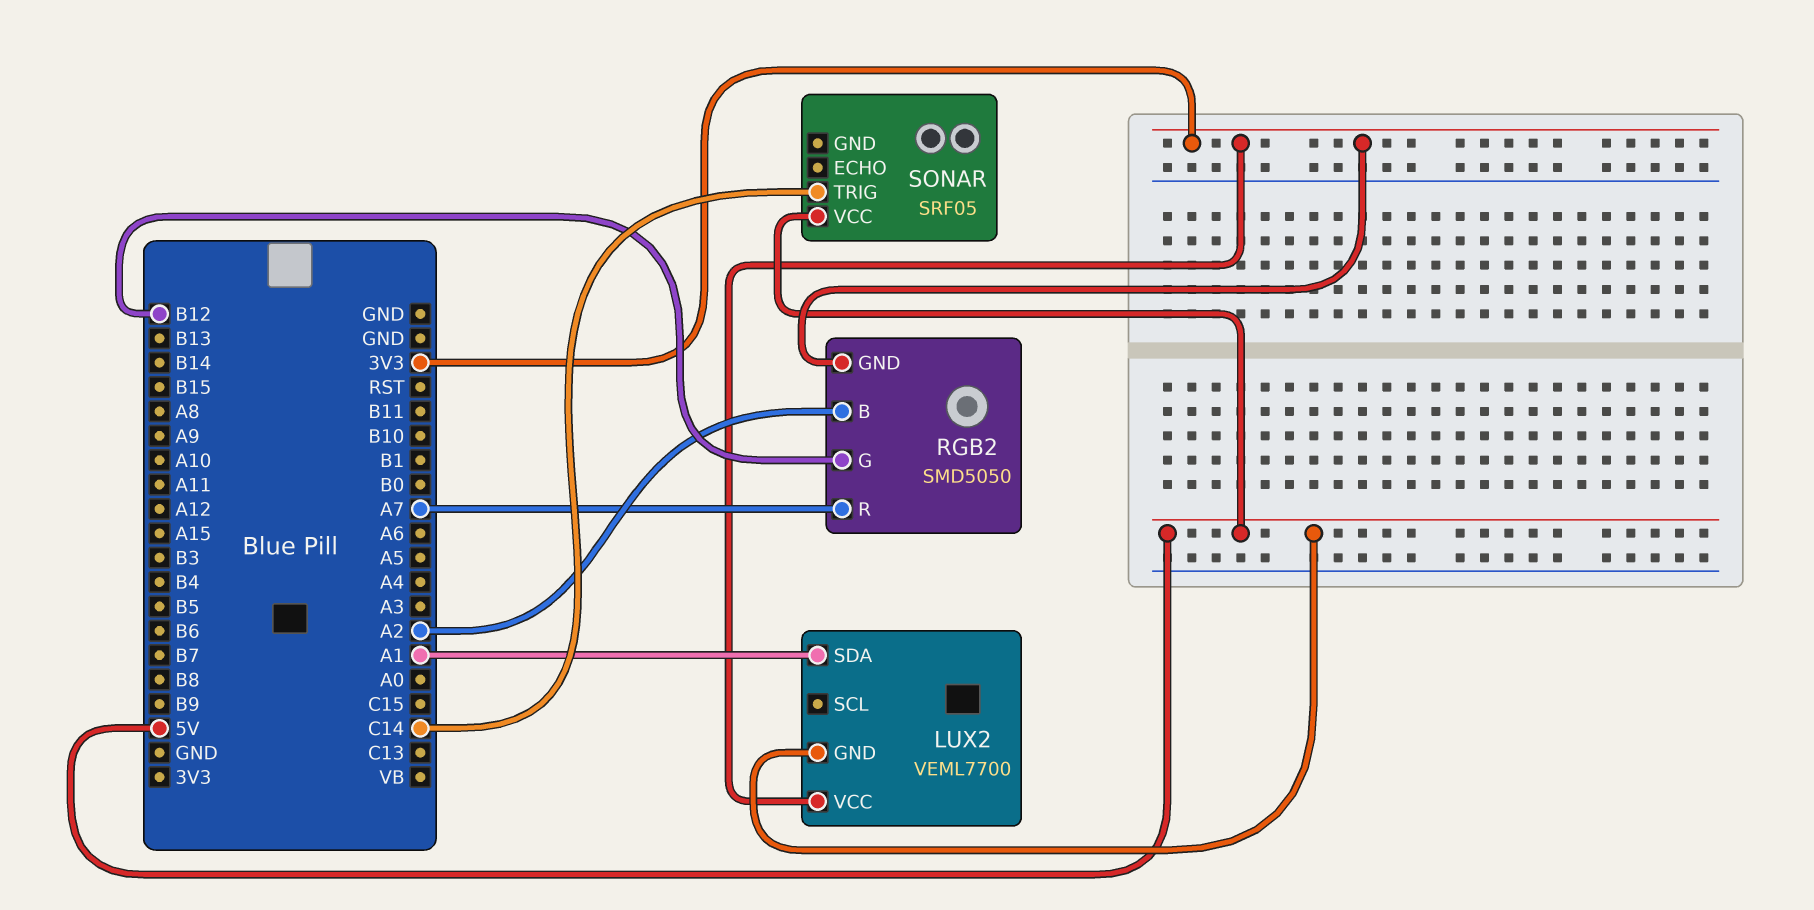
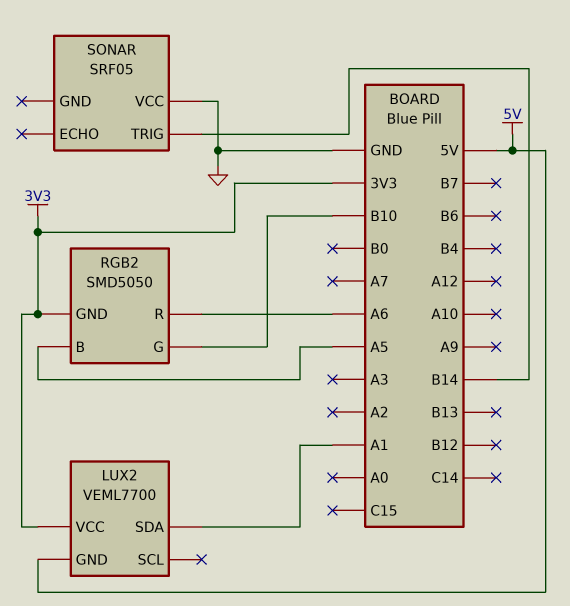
RGB2 pin B: A2 -> A5
RGB2 pin G: B12 -> B10
RGB2 pin R: A7 -> A6
SONAR pin TRIG: C14 -> B14
SONAR pin VCC: 5V -> GND

